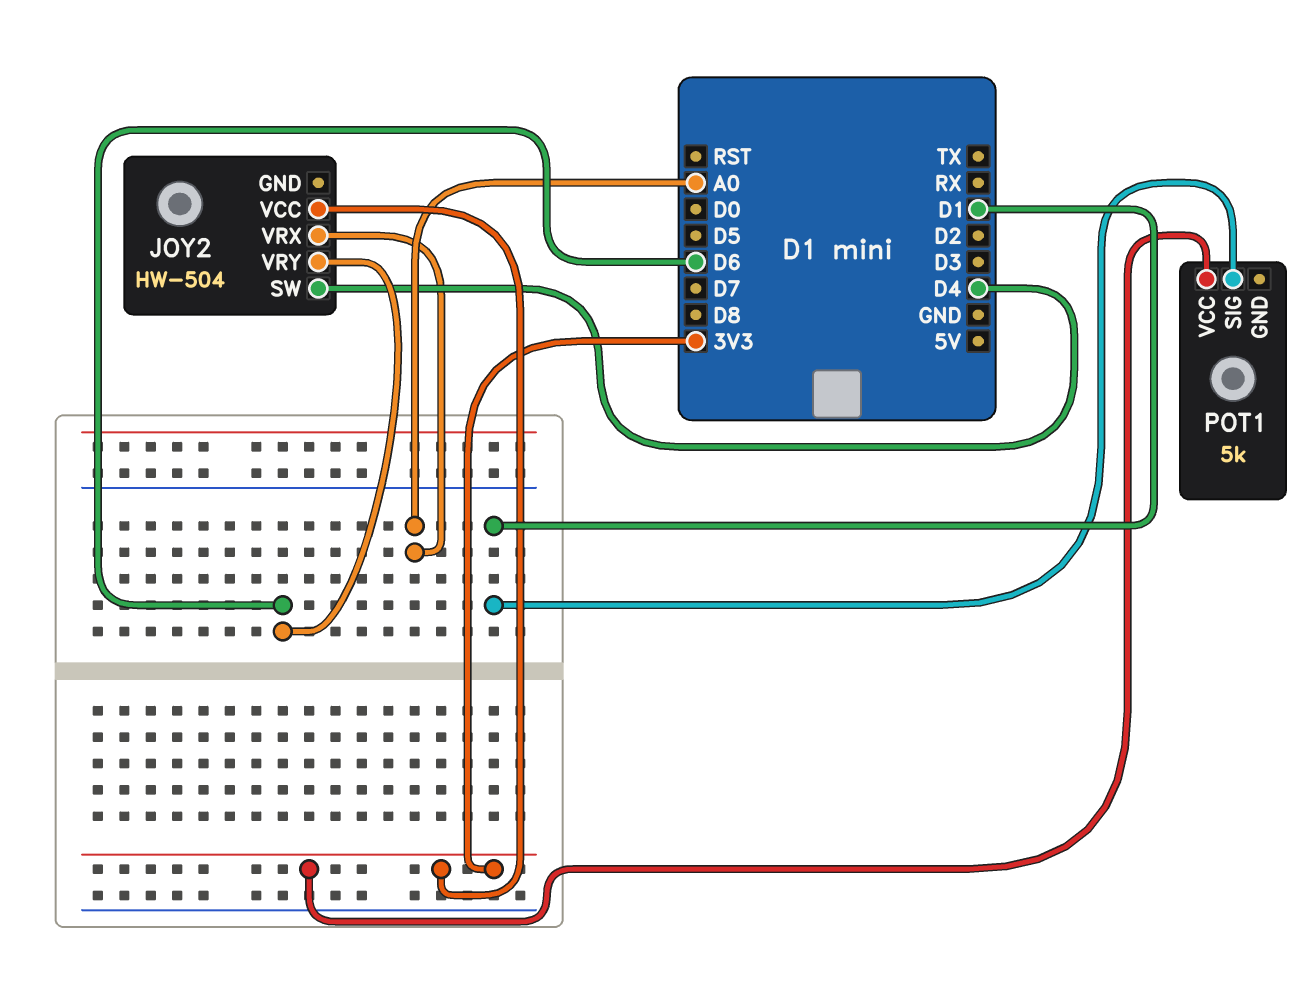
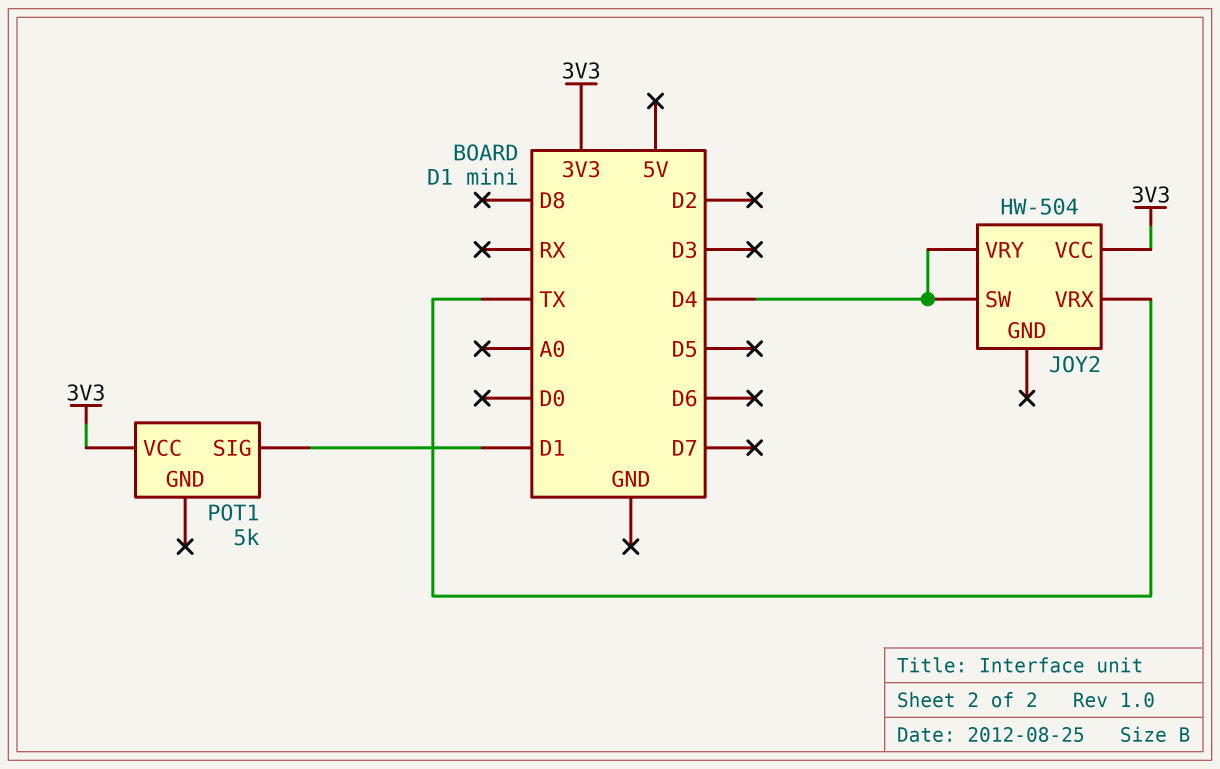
JOY2 pin VRX: A0 -> TX
JOY2 pin VRY: D6 -> D4

